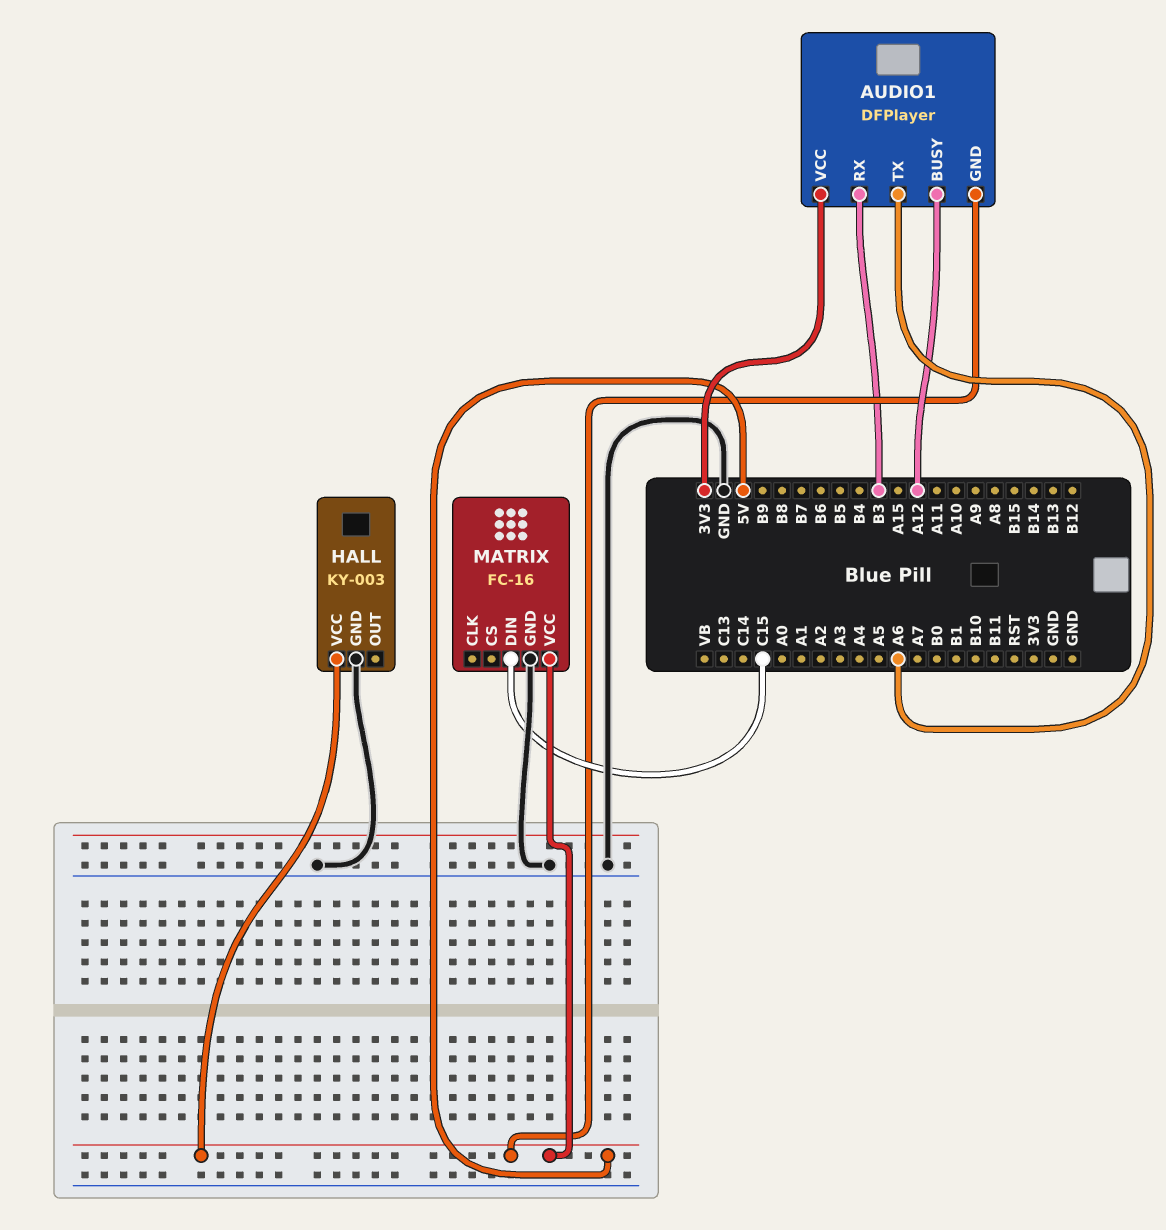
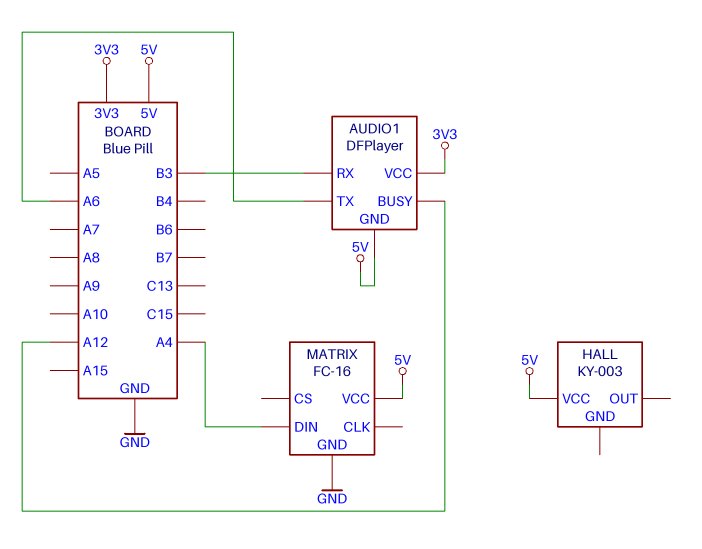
HALL pin GND: GND -> none
MATRIX pin DIN: C15 -> A4

